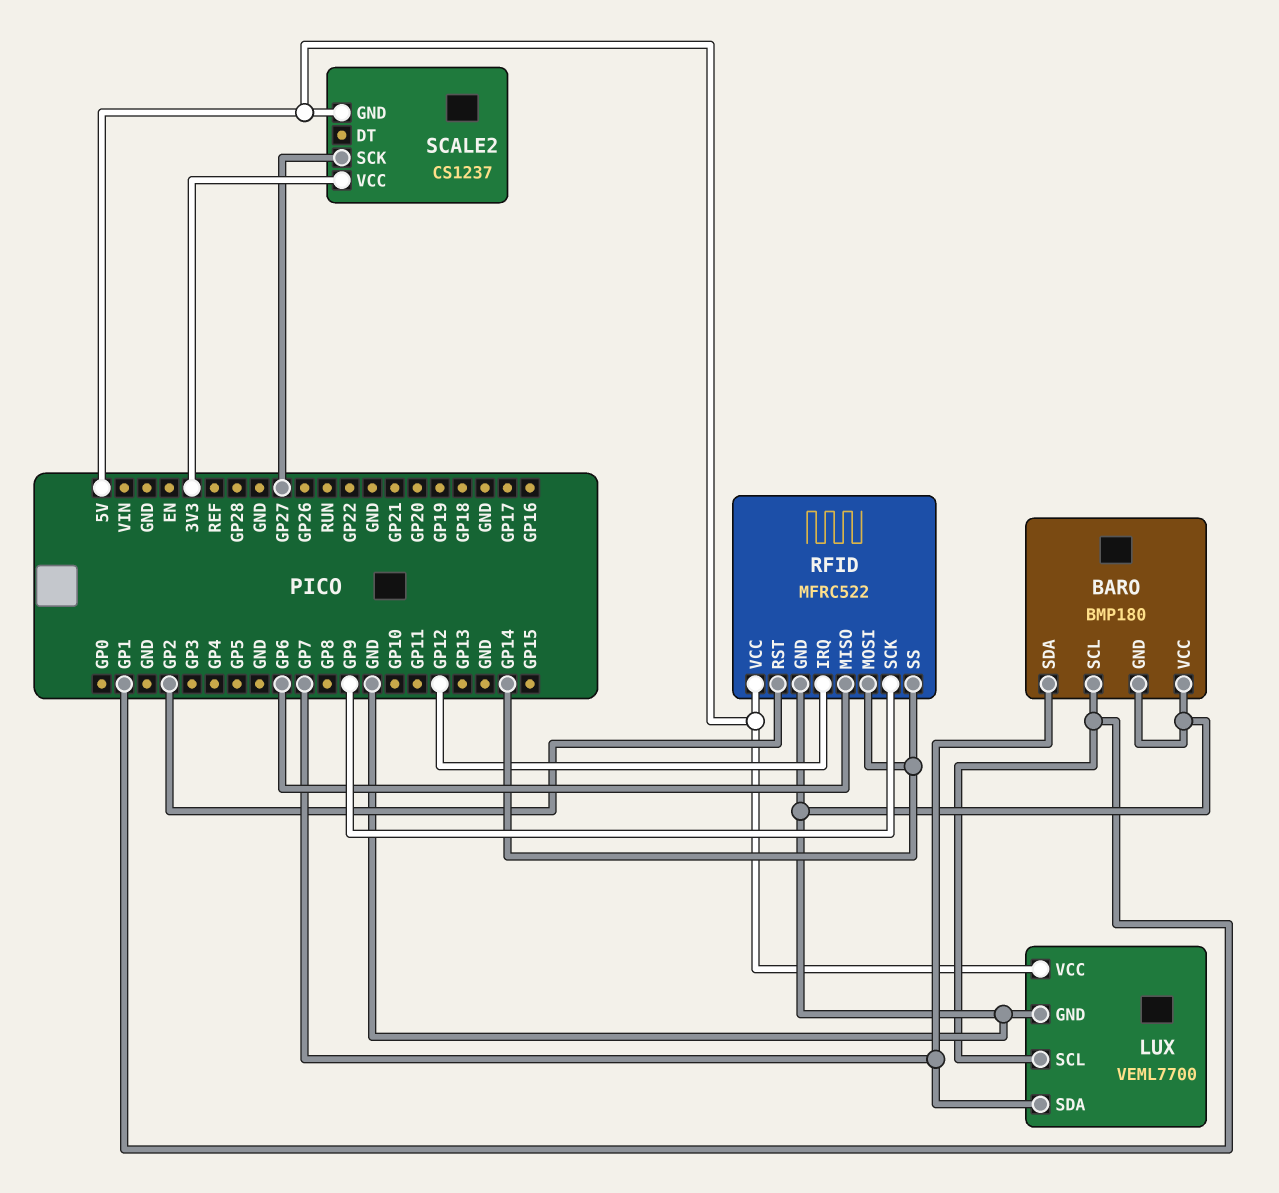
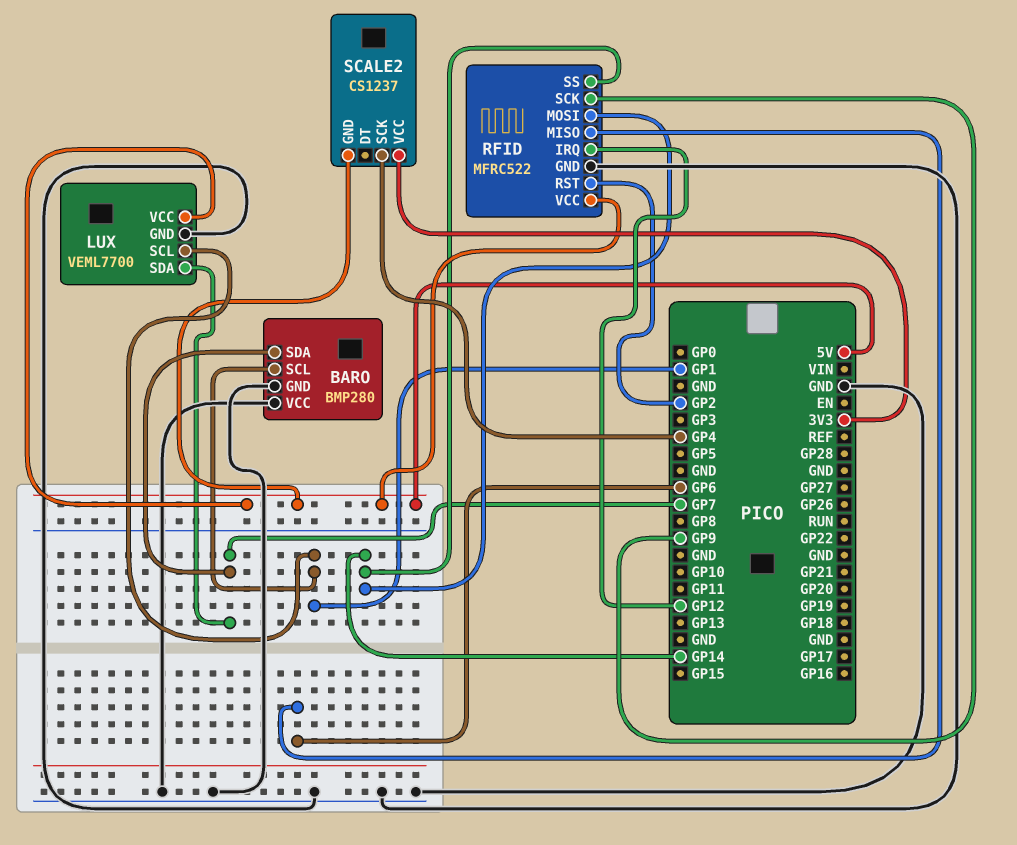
BARO: BMP180 -> BMP280
SCALE2 pin SCK: GP27 -> GP4

